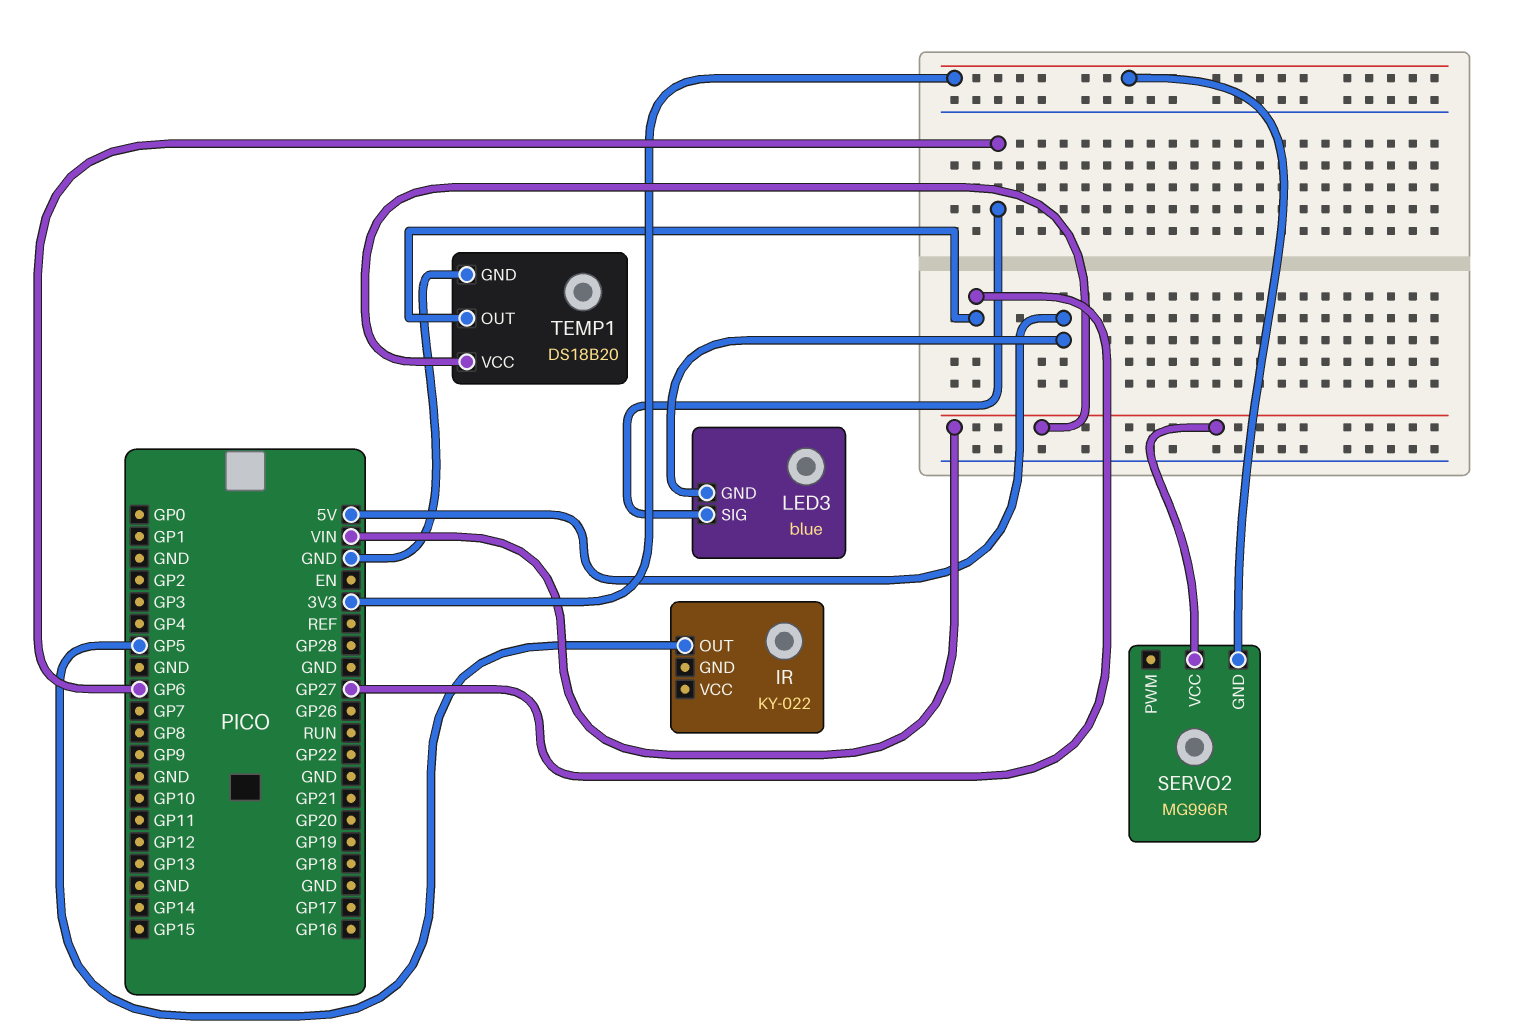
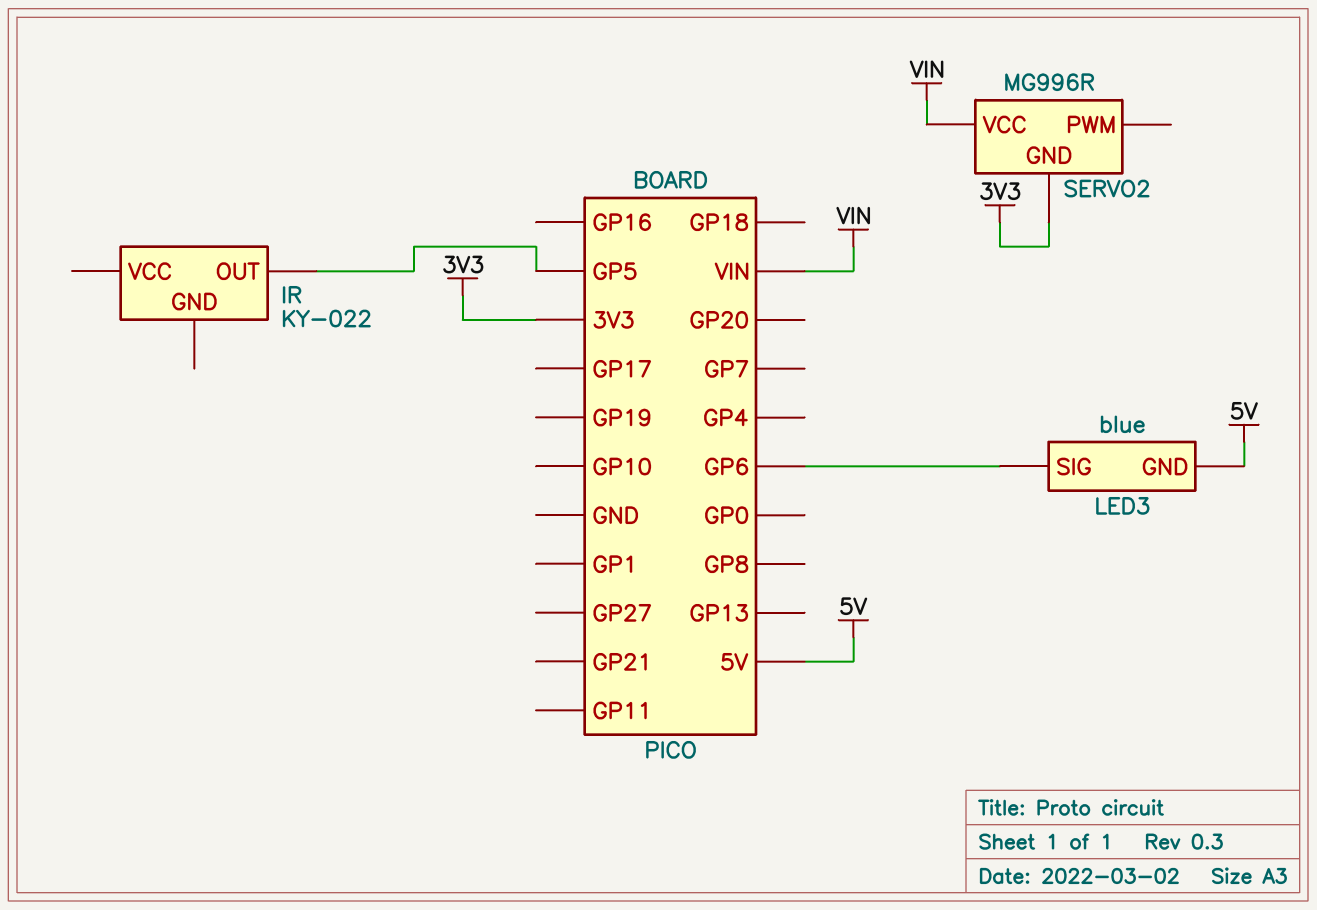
TEMP1: DS18B20 -> none
TEMP1 pin GND: GND -> none
TEMP1 pin OUT: GP27 -> none
TEMP1 pin VCC: VIN -> none

